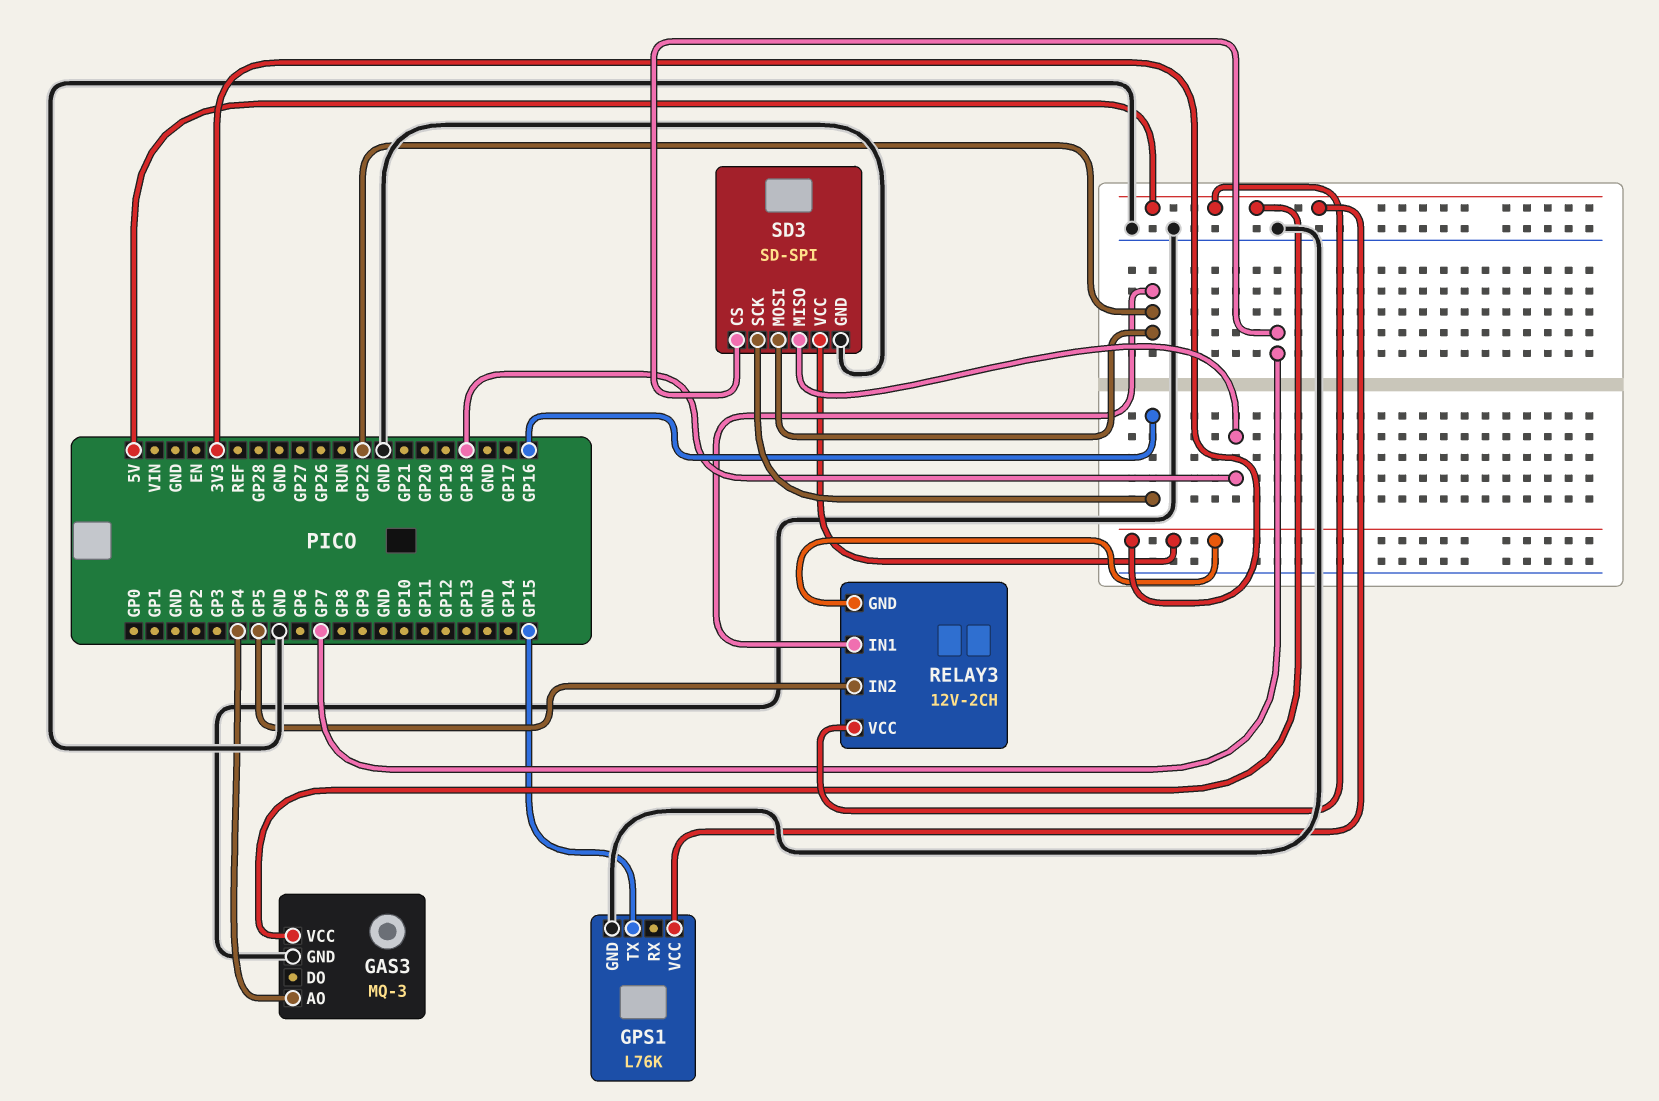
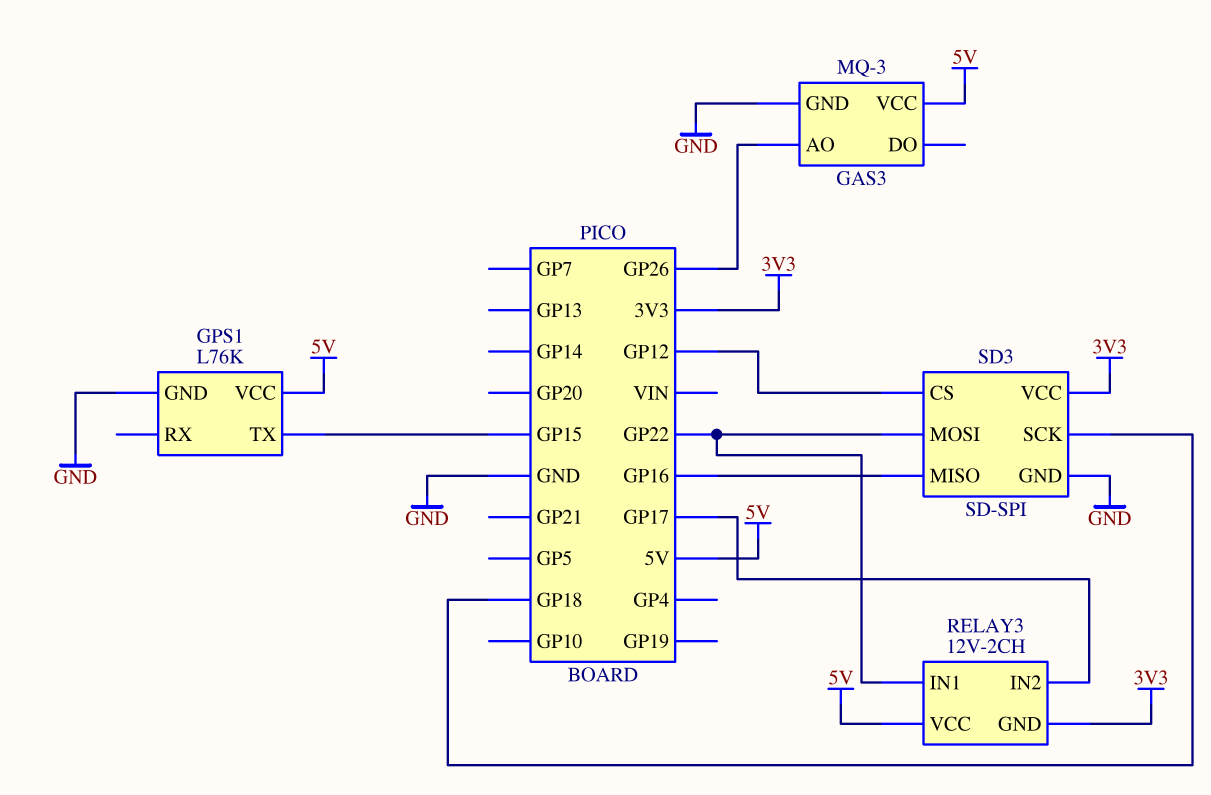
GAS3 pin AO: GP4 -> GP26
RELAY3 pin IN2: GP5 -> GP17
SD3 pin CS: GP7 -> GP12
SD3 pin MISO: GP18 -> GP16
SD3 pin SCK: GP16 -> GP18

